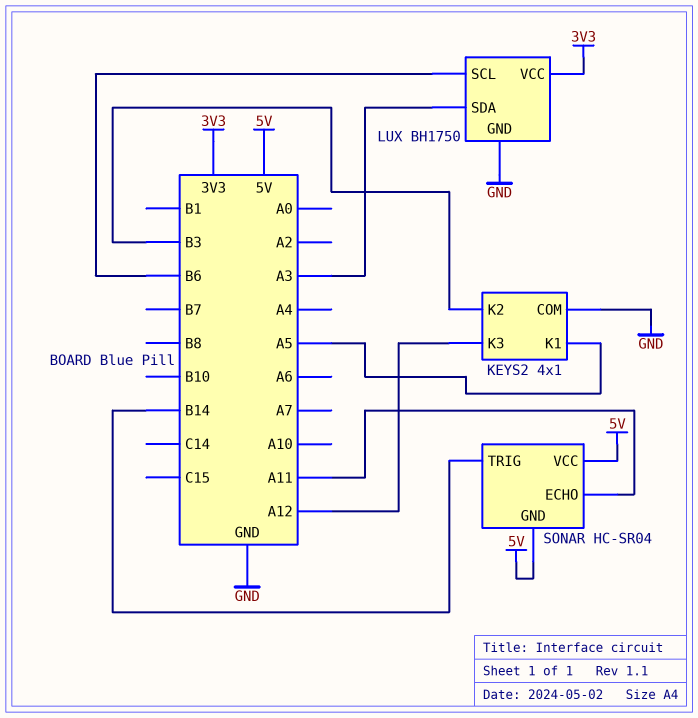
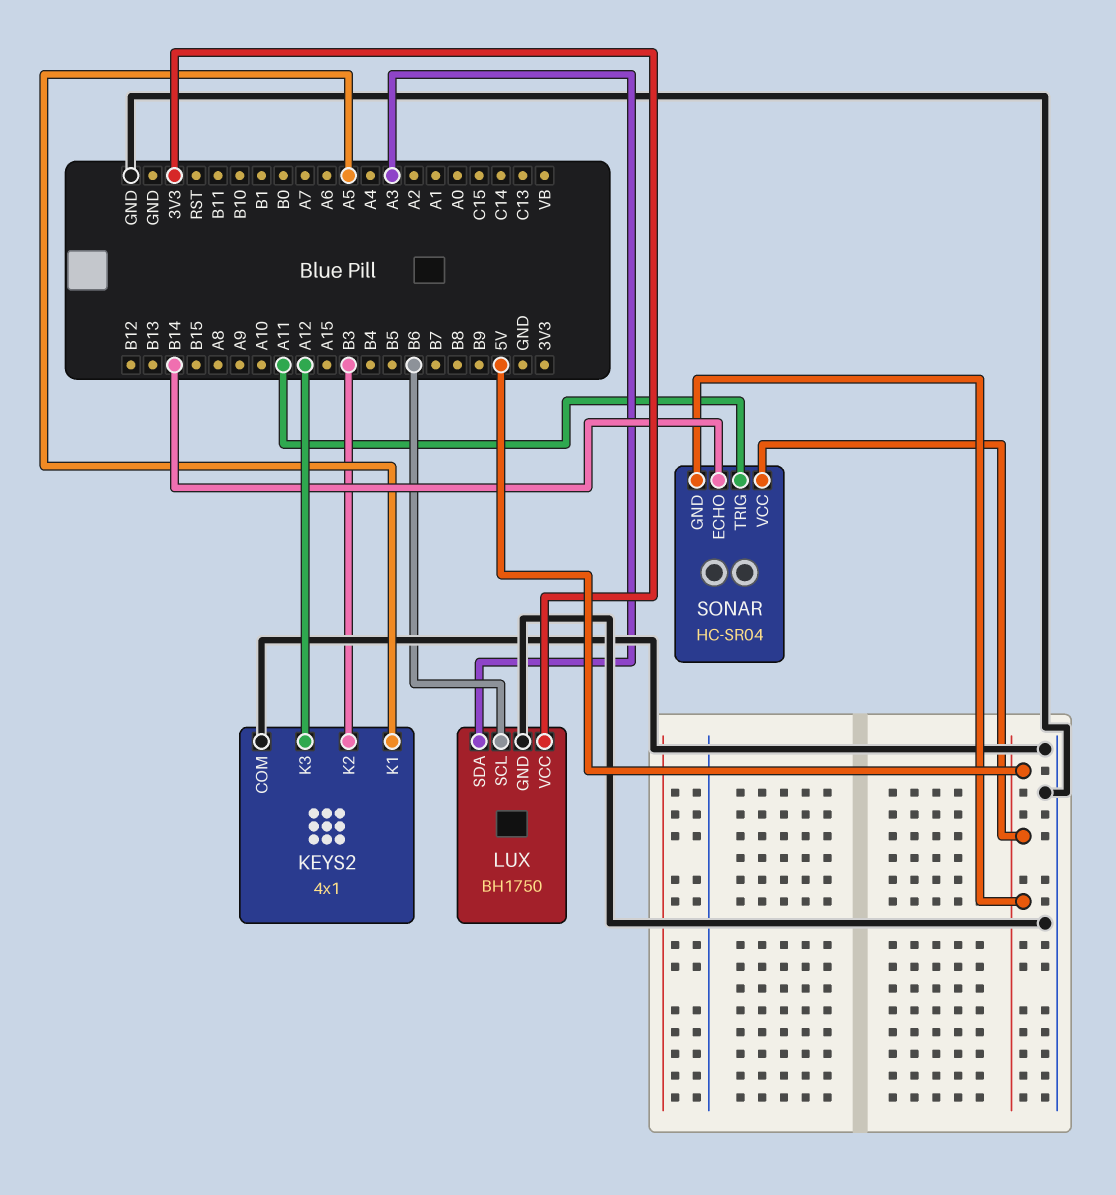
SONAR pin ECHO: A11 -> B14
SONAR pin TRIG: B14 -> A11

